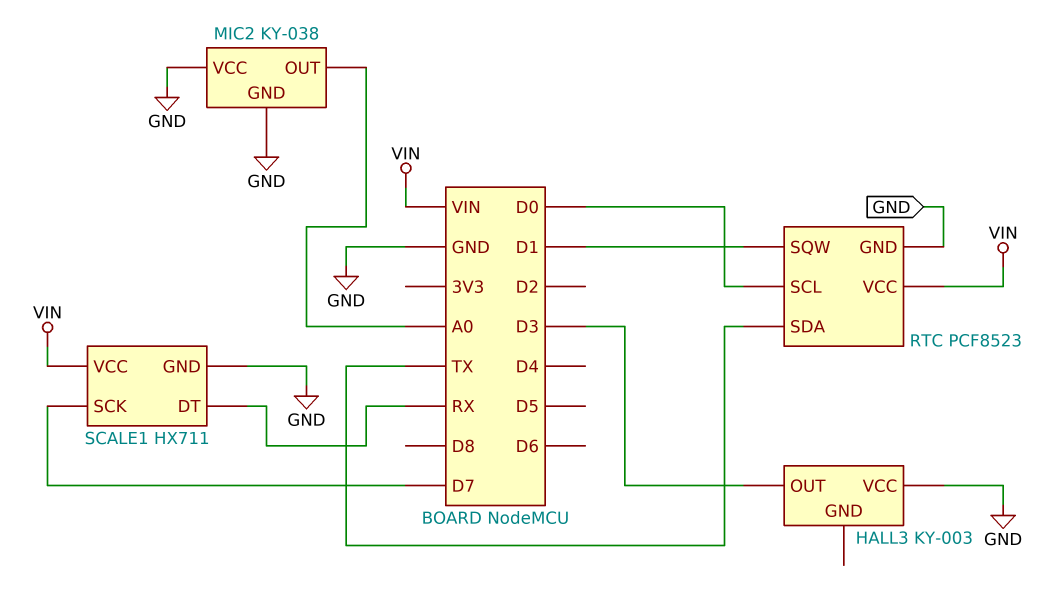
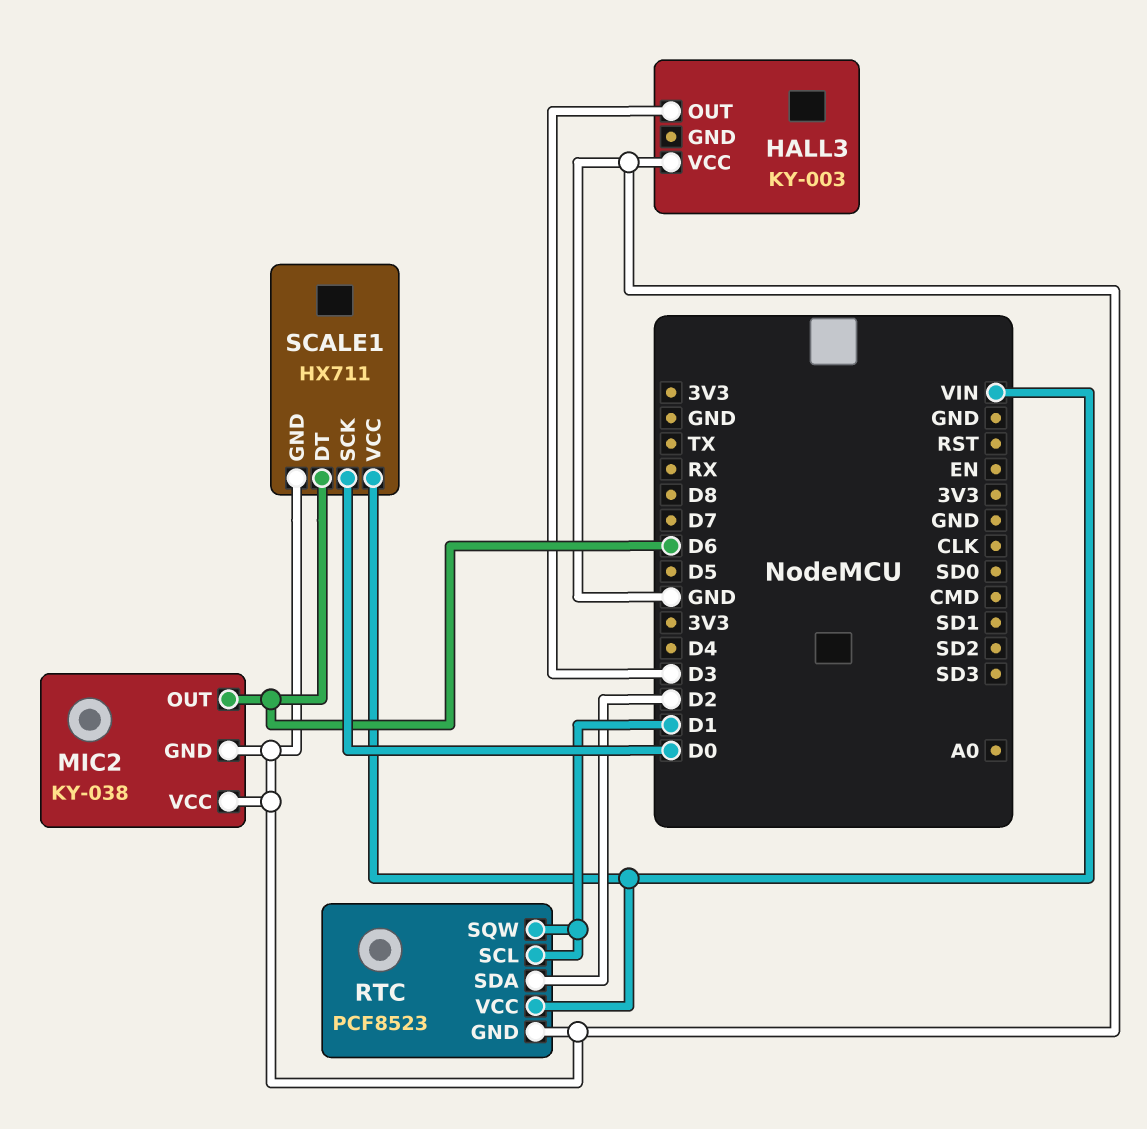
MIC2 pin OUT: A0 -> D6
RTC pin SCL: D0 -> D1
RTC pin SDA: TX -> D2
SCALE1 pin DT: RX -> D6
SCALE1 pin SCK: D7 -> D0

